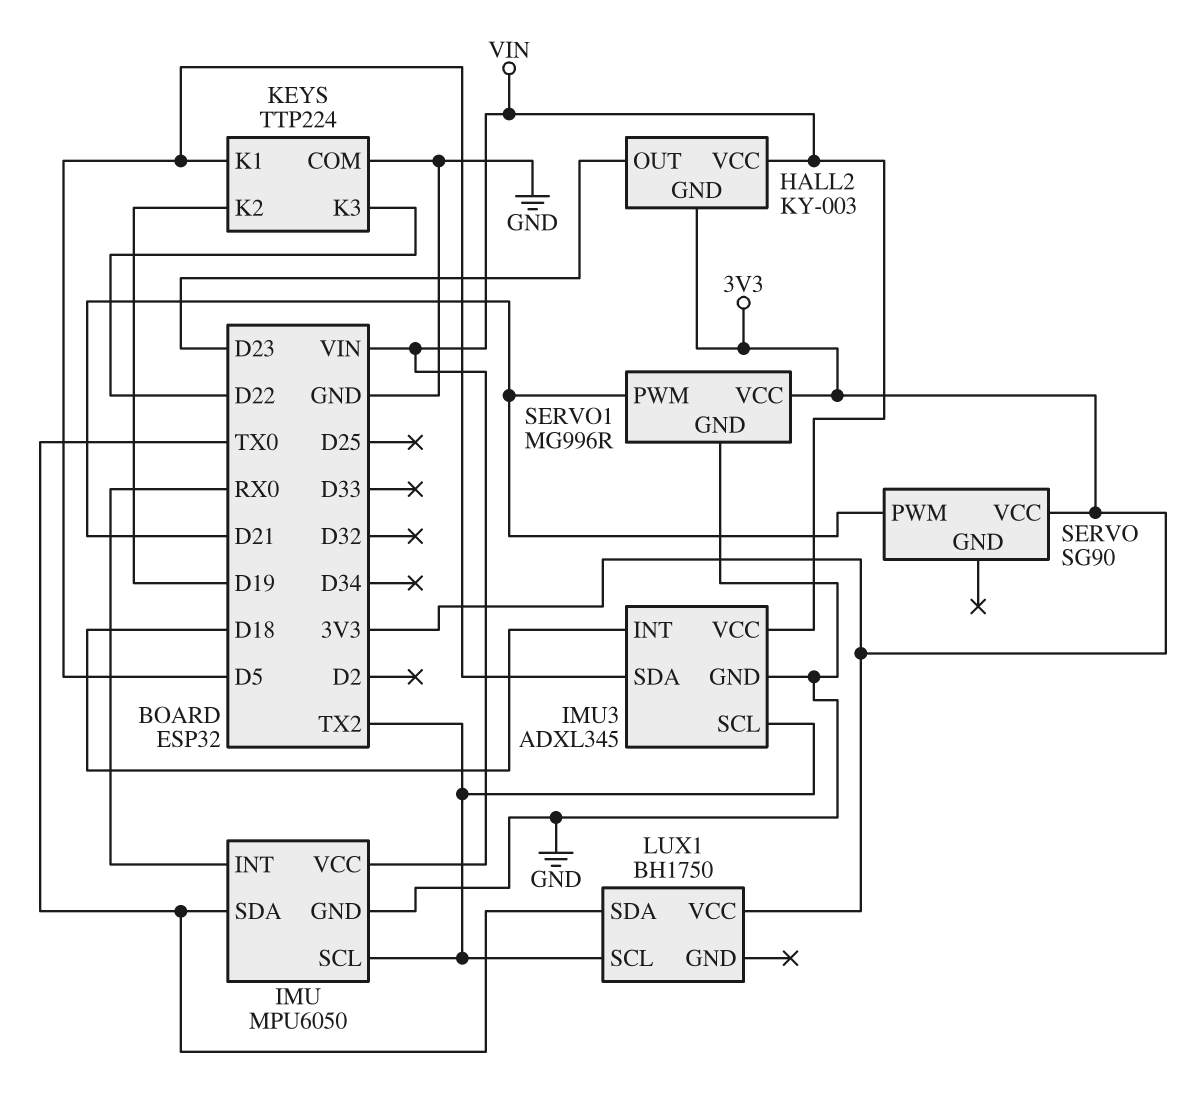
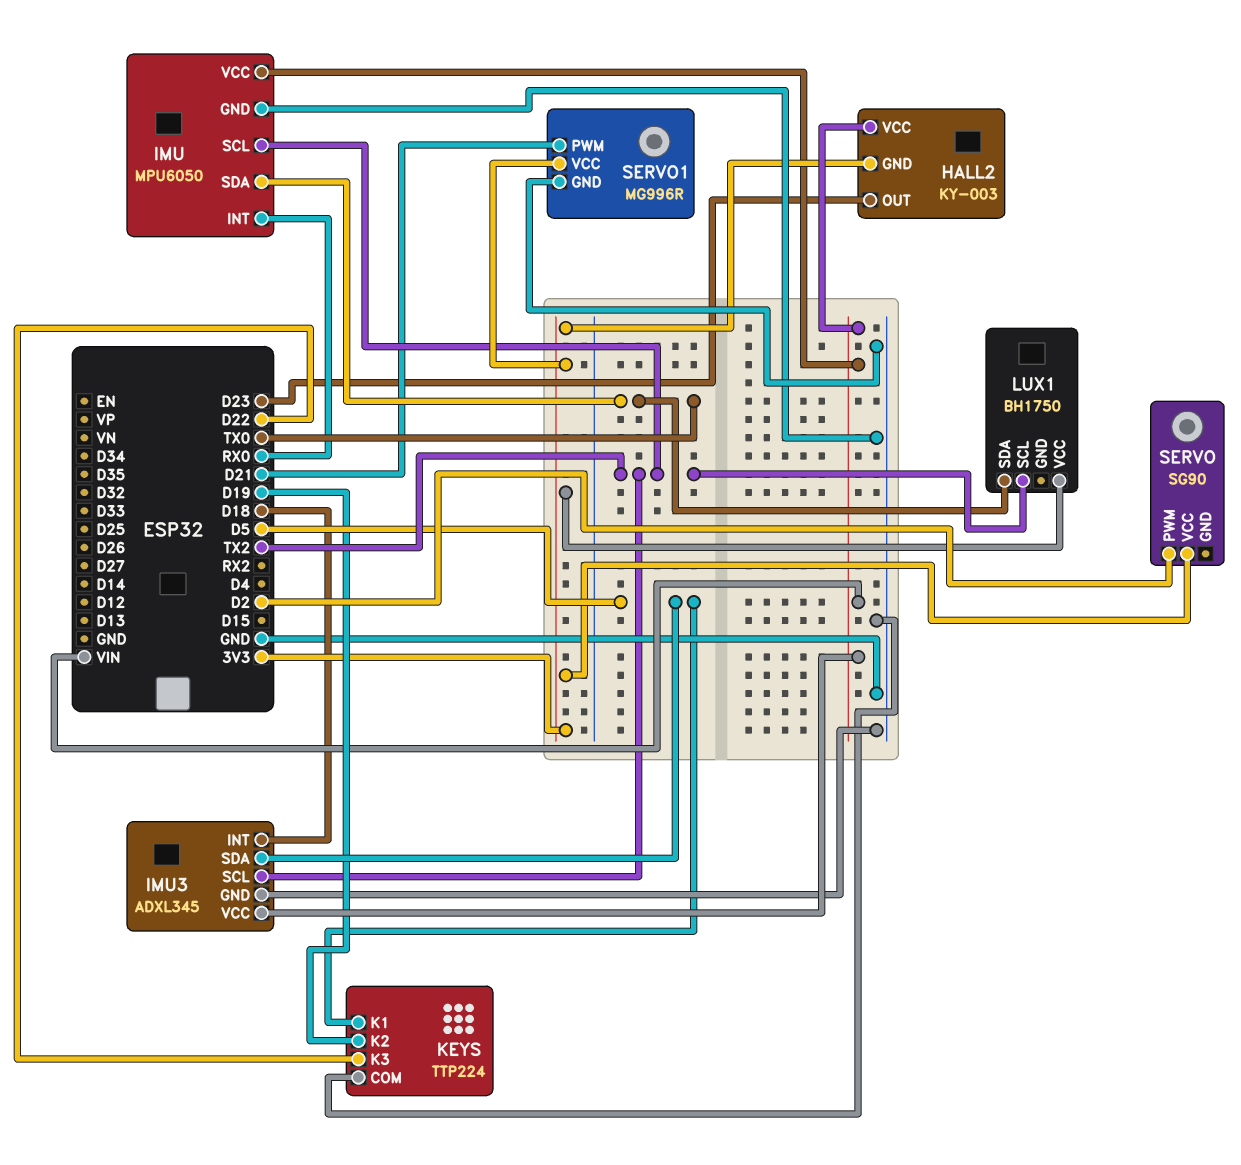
SERVO pin PWM: D21 -> D2

